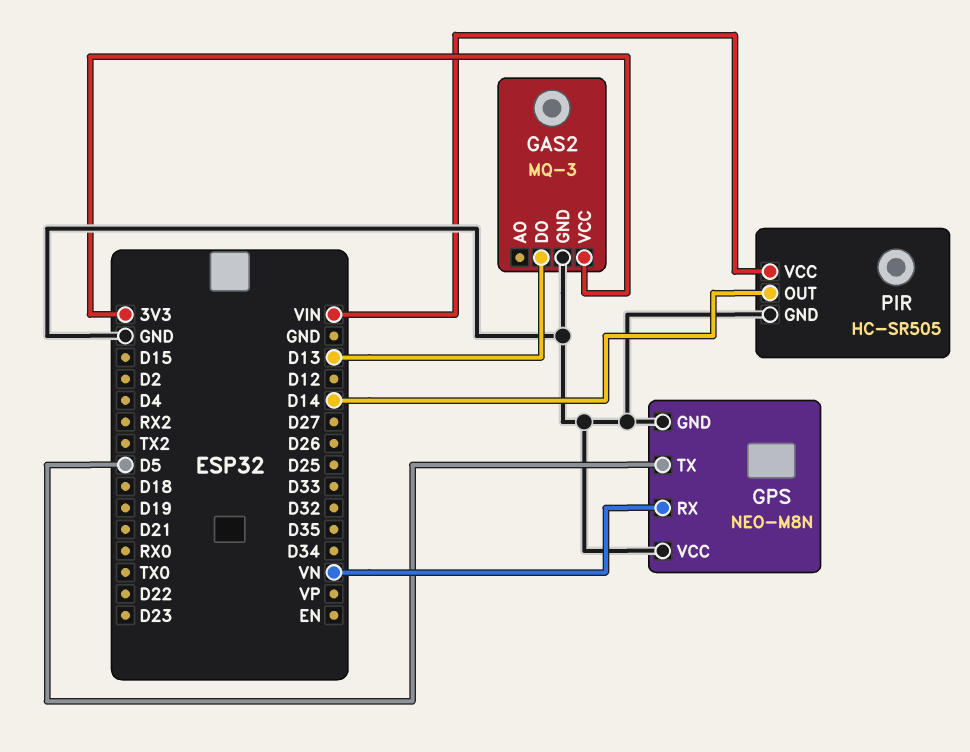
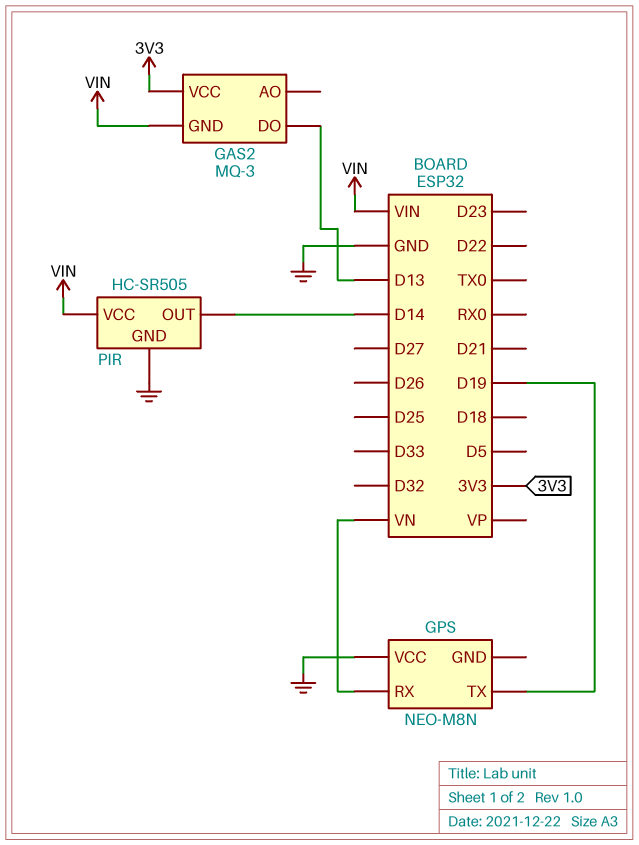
GAS2 pin GND: GND -> VIN
GPS pin GND: GND -> none
GPS pin TX: D5 -> D19

